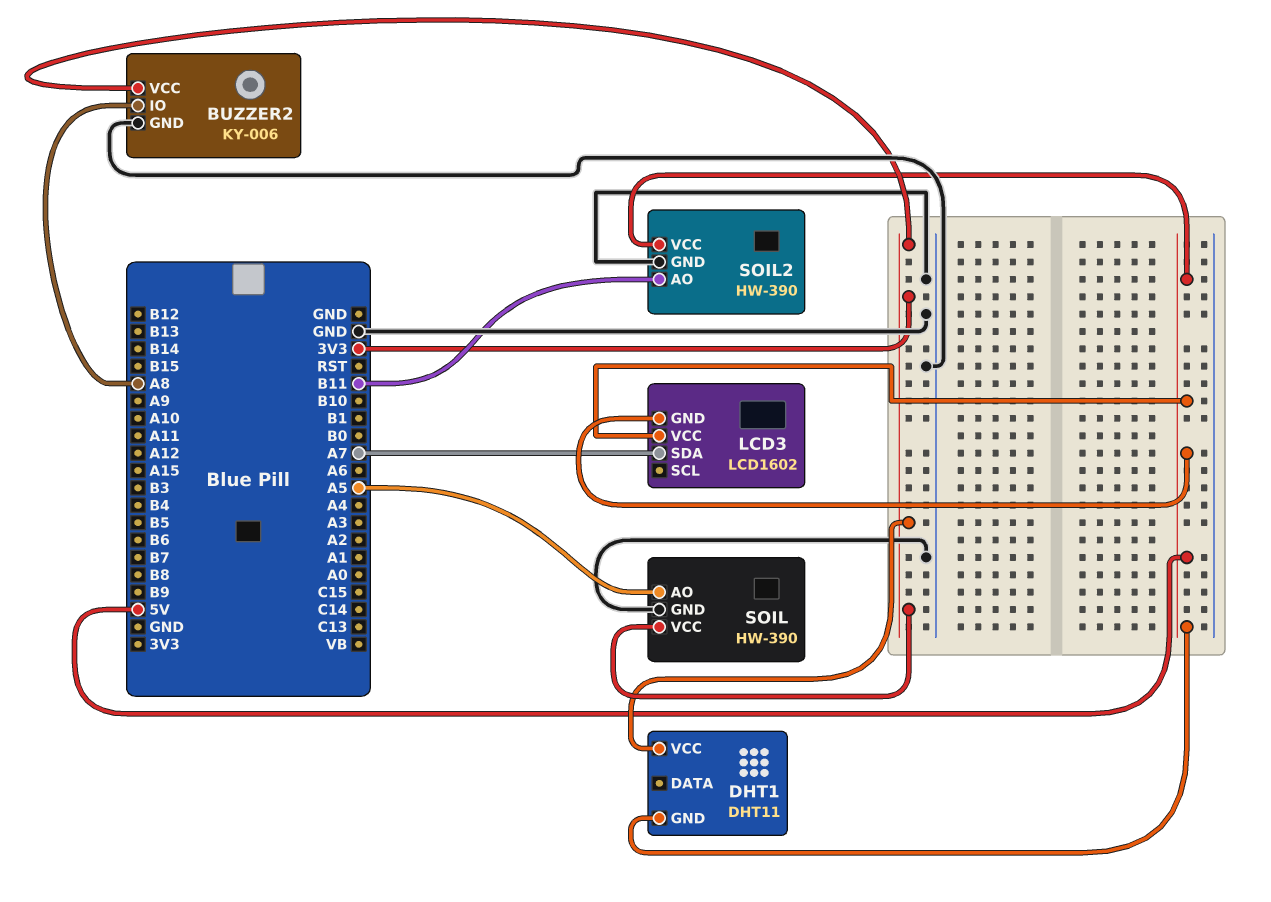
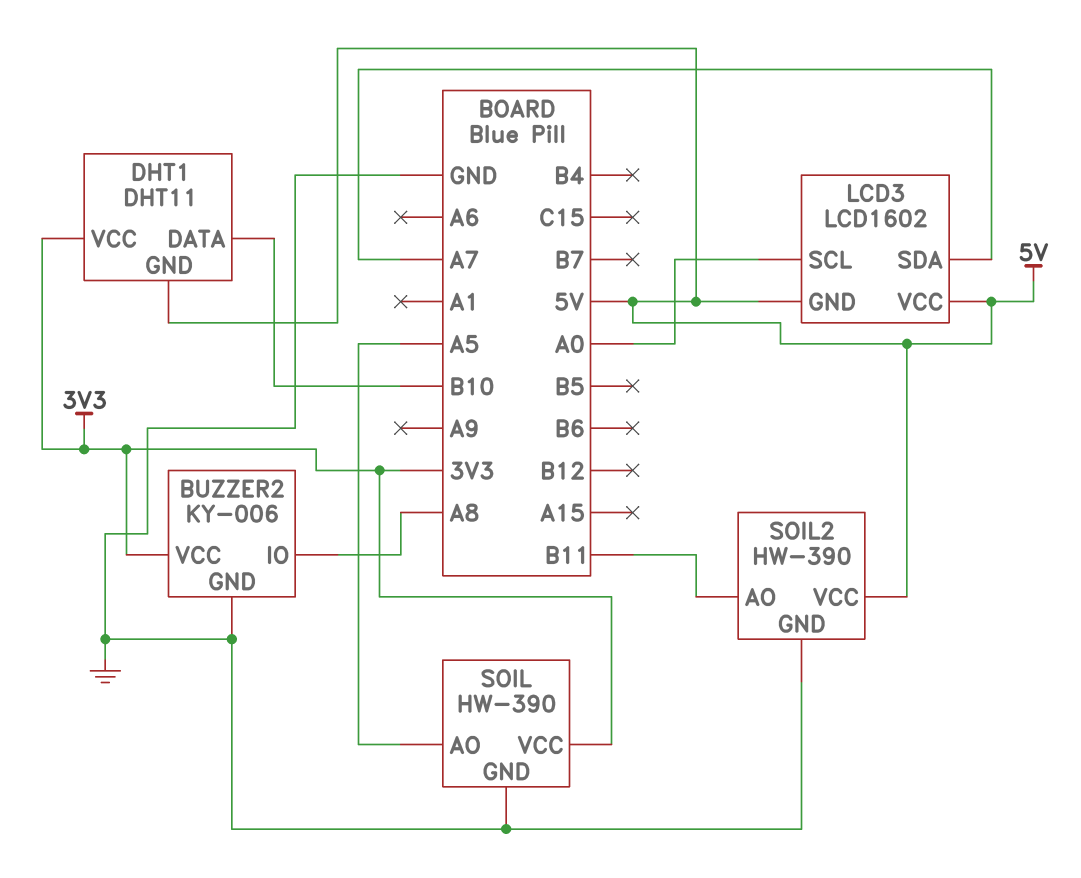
DHT1 pin DATA: none -> B10
LCD3 pin SCL: none -> A0

